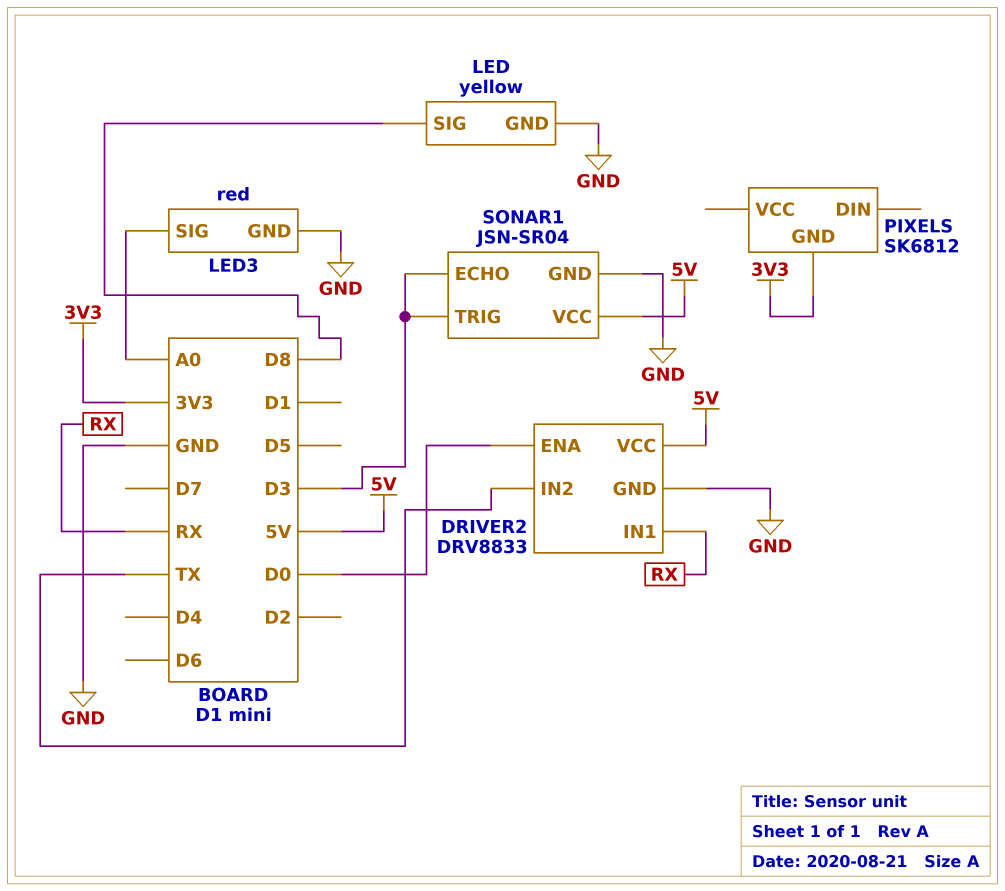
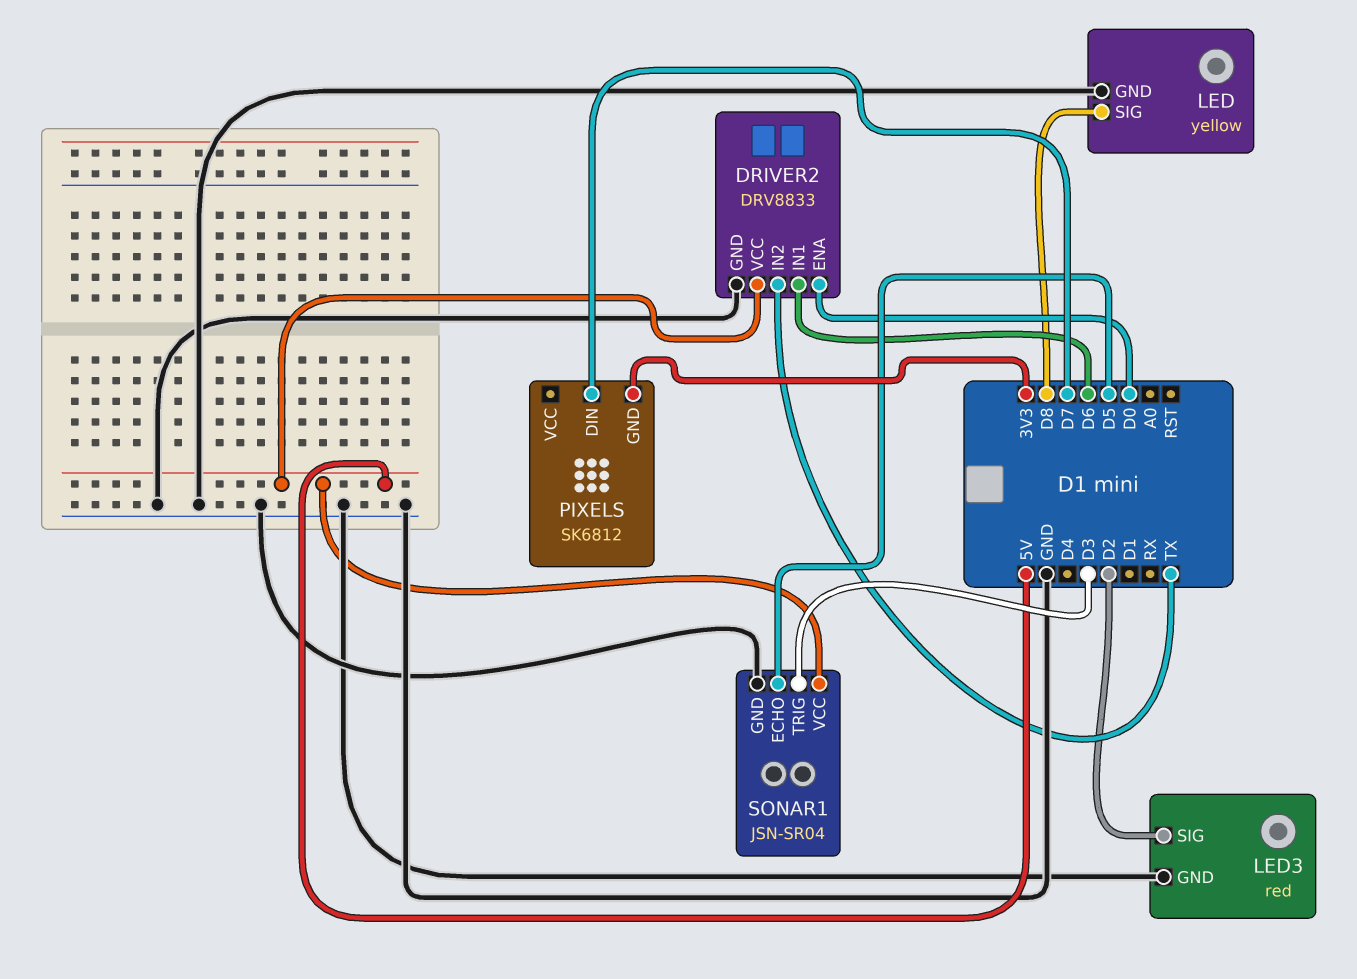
DRIVER2 pin IN1: RX -> D6
LED3 pin SIG: A0 -> D2
PIXELS pin DIN: none -> D7
SONAR1 pin ECHO: D3 -> D5

